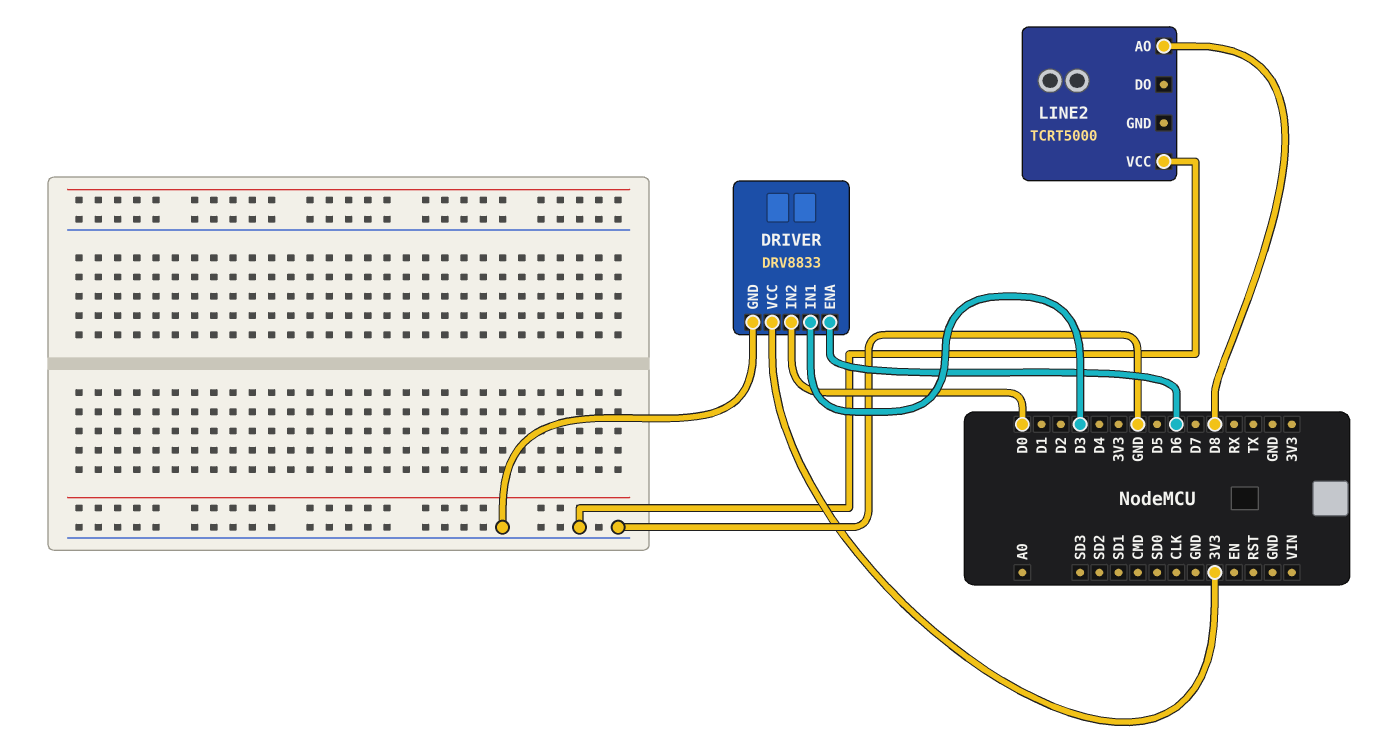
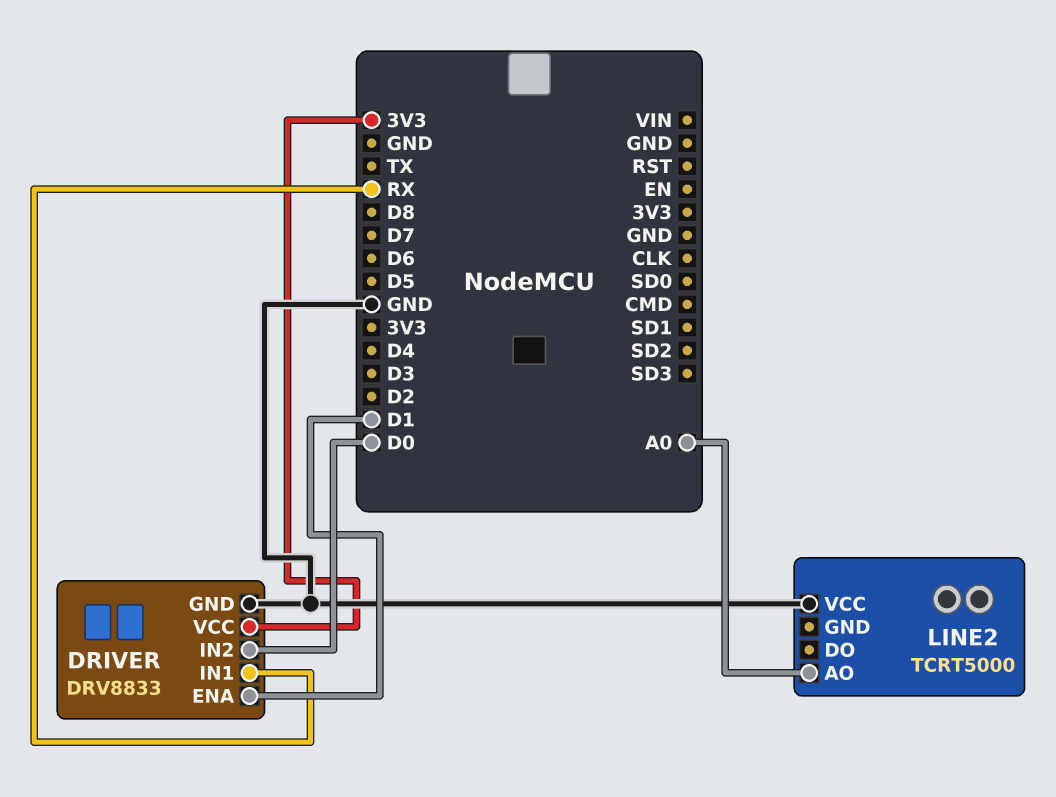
DRIVER pin ENA: D6 -> D1
DRIVER pin IN1: D3 -> RX
LINE2 pin AO: D8 -> A0

